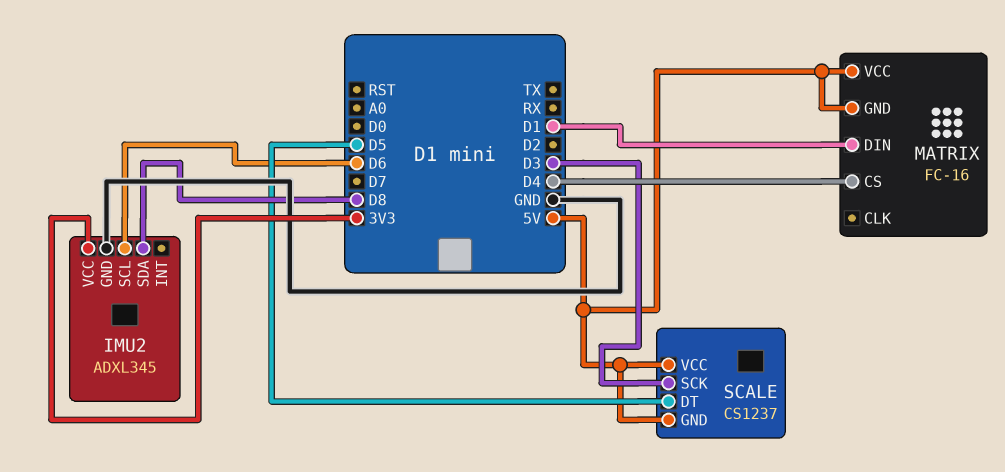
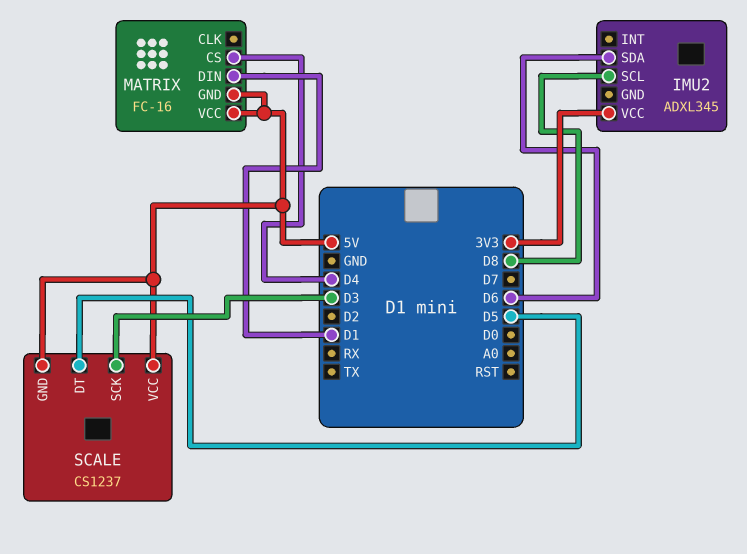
IMU2 pin GND: GND -> none
IMU2 pin SCL: D6 -> D8
IMU2 pin SDA: D8 -> D6

